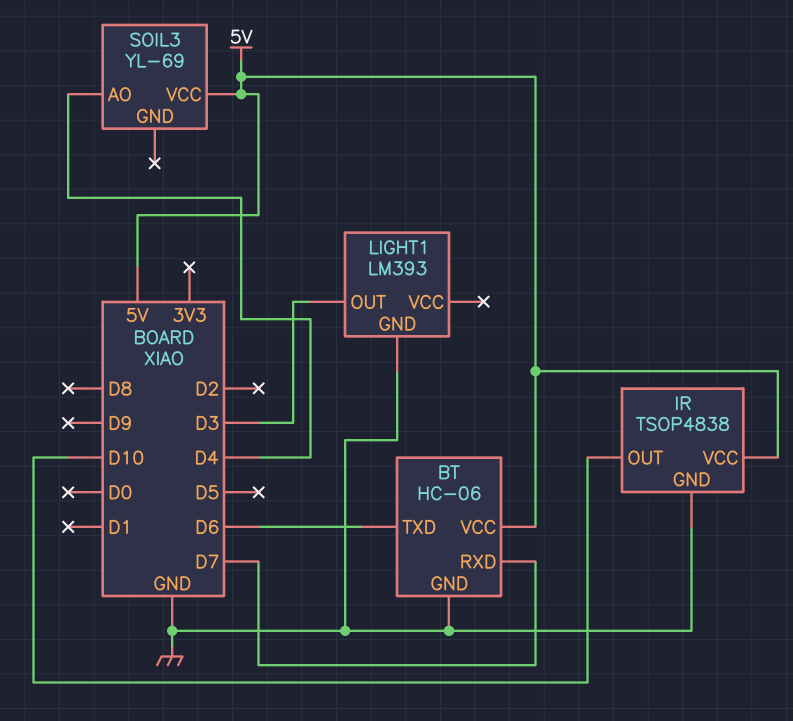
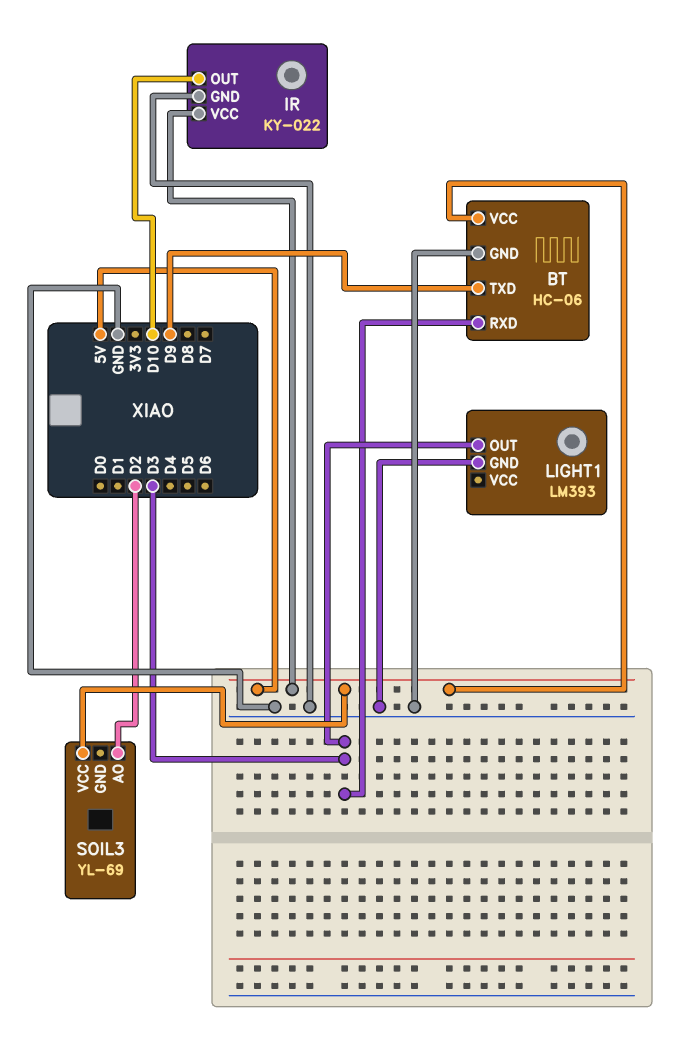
BT pin RXD: D7 -> D3
BT pin TXD: D6 -> D9
IR: TSOP4838 -> KY-022
SOIL3 pin AO: D4 -> D2

